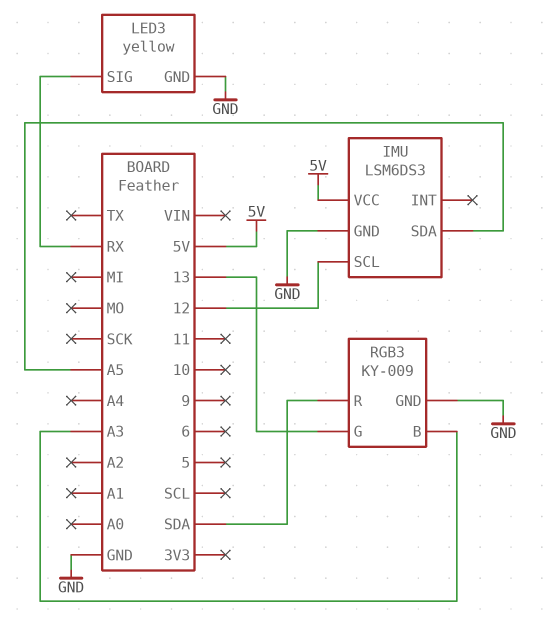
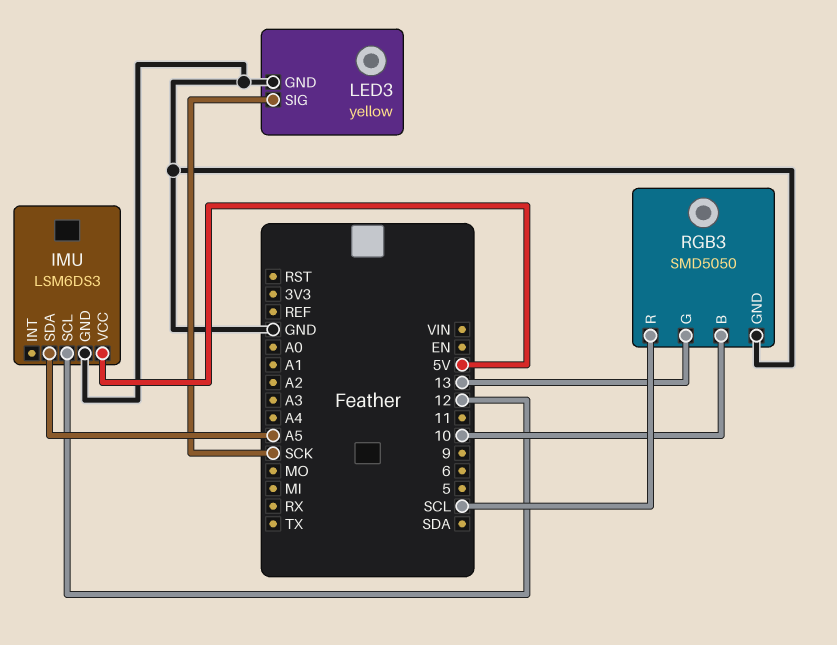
LED3 pin SIG: RX -> SCK
RGB3: KY-009 -> SMD5050
RGB3 pin B: A3 -> 10
RGB3 pin R: SDA -> SCL

